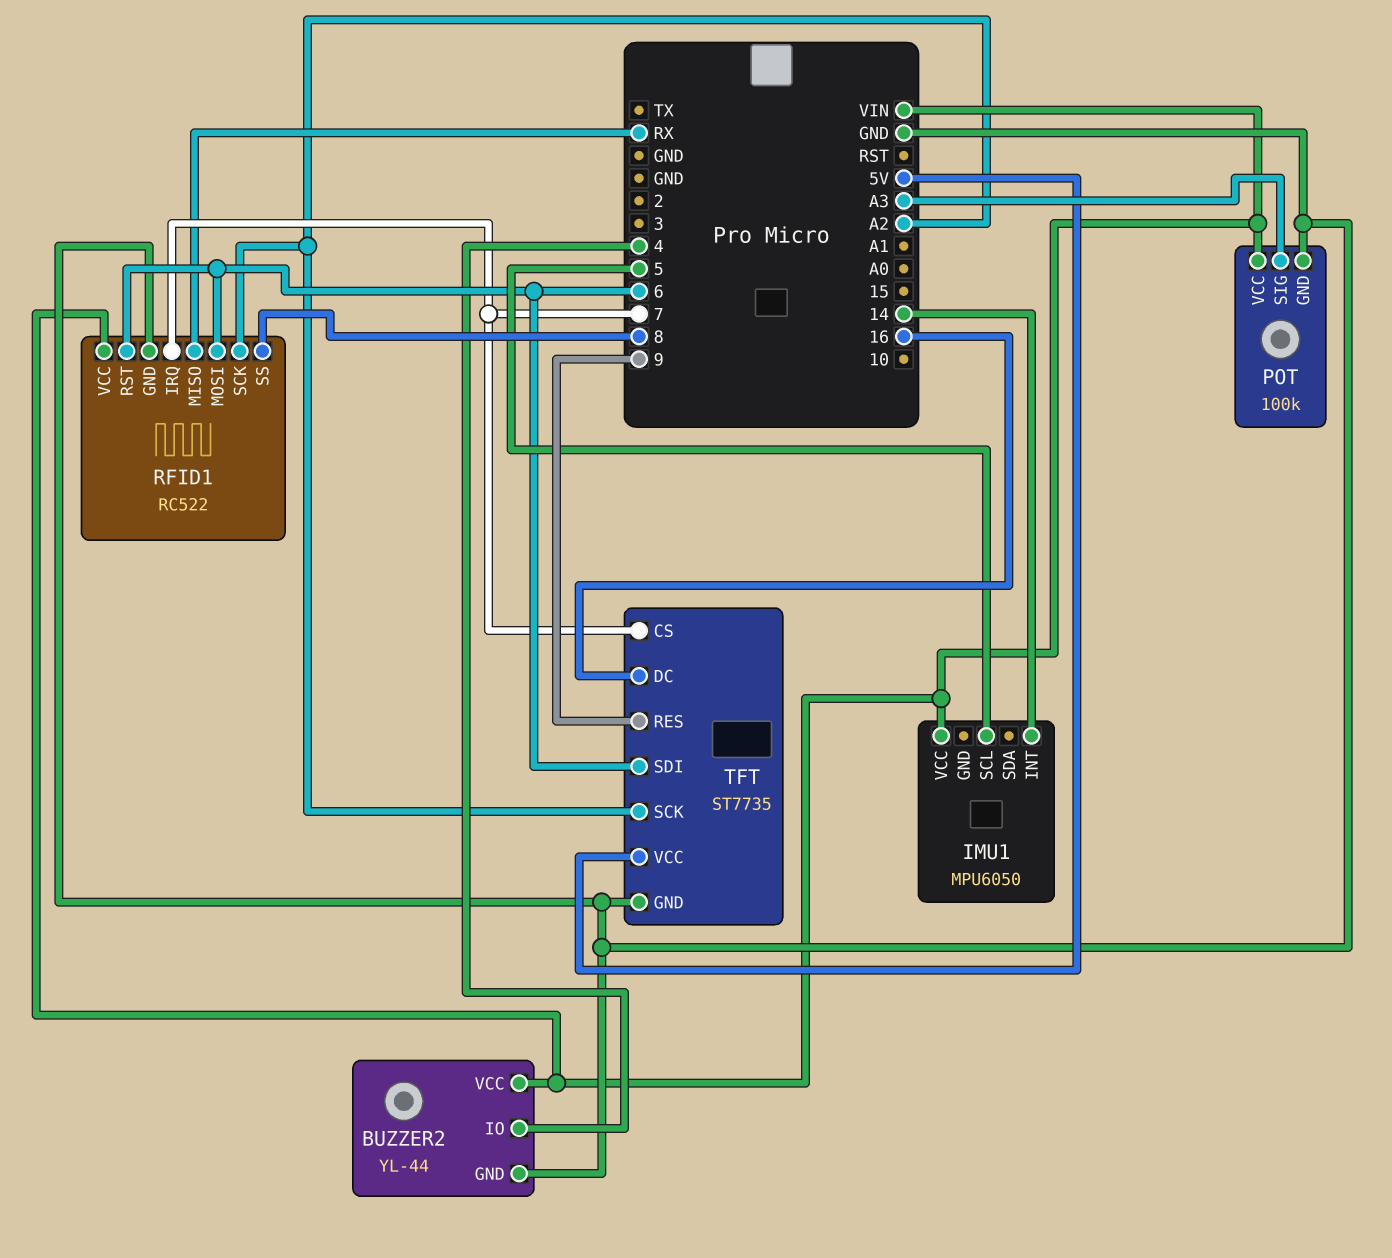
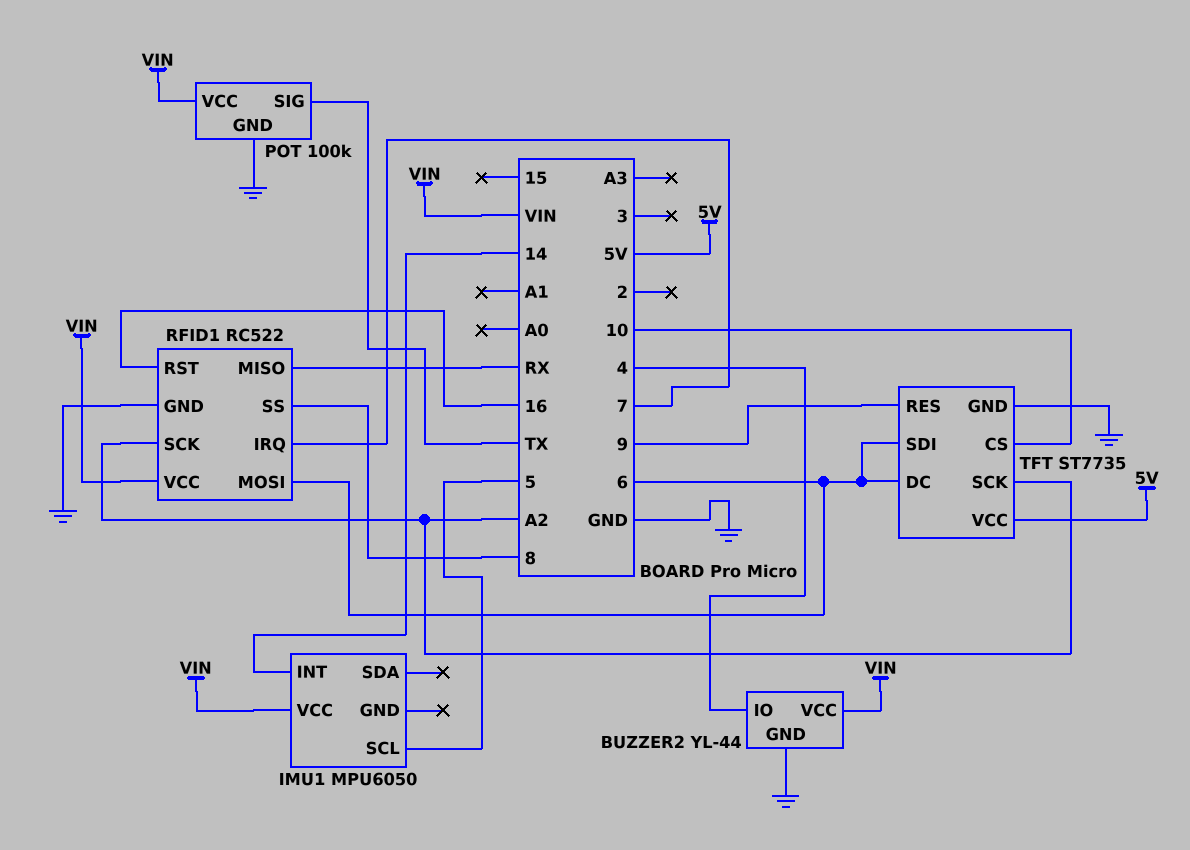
POT pin SIG: A3 -> TX
RFID1 pin RST: 6 -> 16
TFT pin CS: 7 -> 10
TFT pin DC: 16 -> 6

